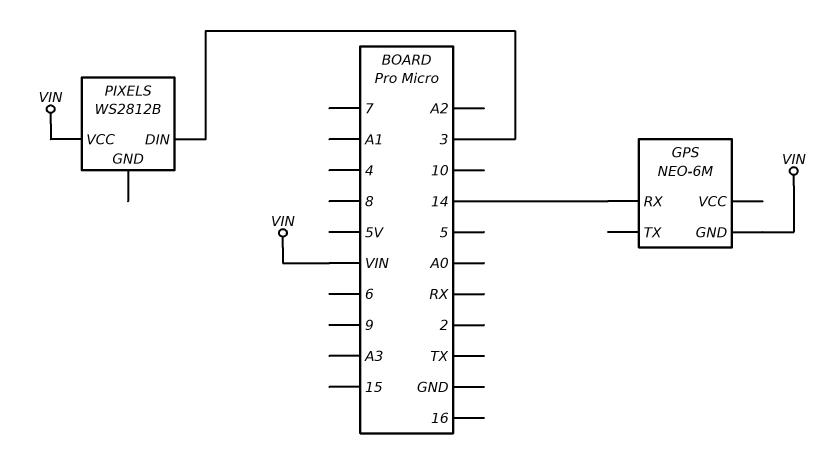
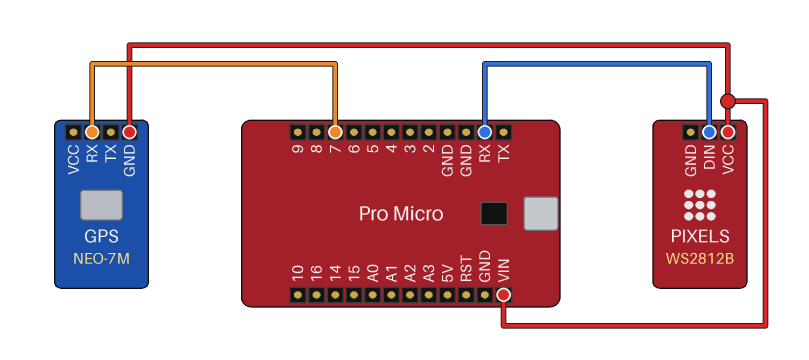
GPS: NEO-6M -> NEO-7M
GPS pin RX: 14 -> 7
PIXELS pin DIN: 3 -> RX

